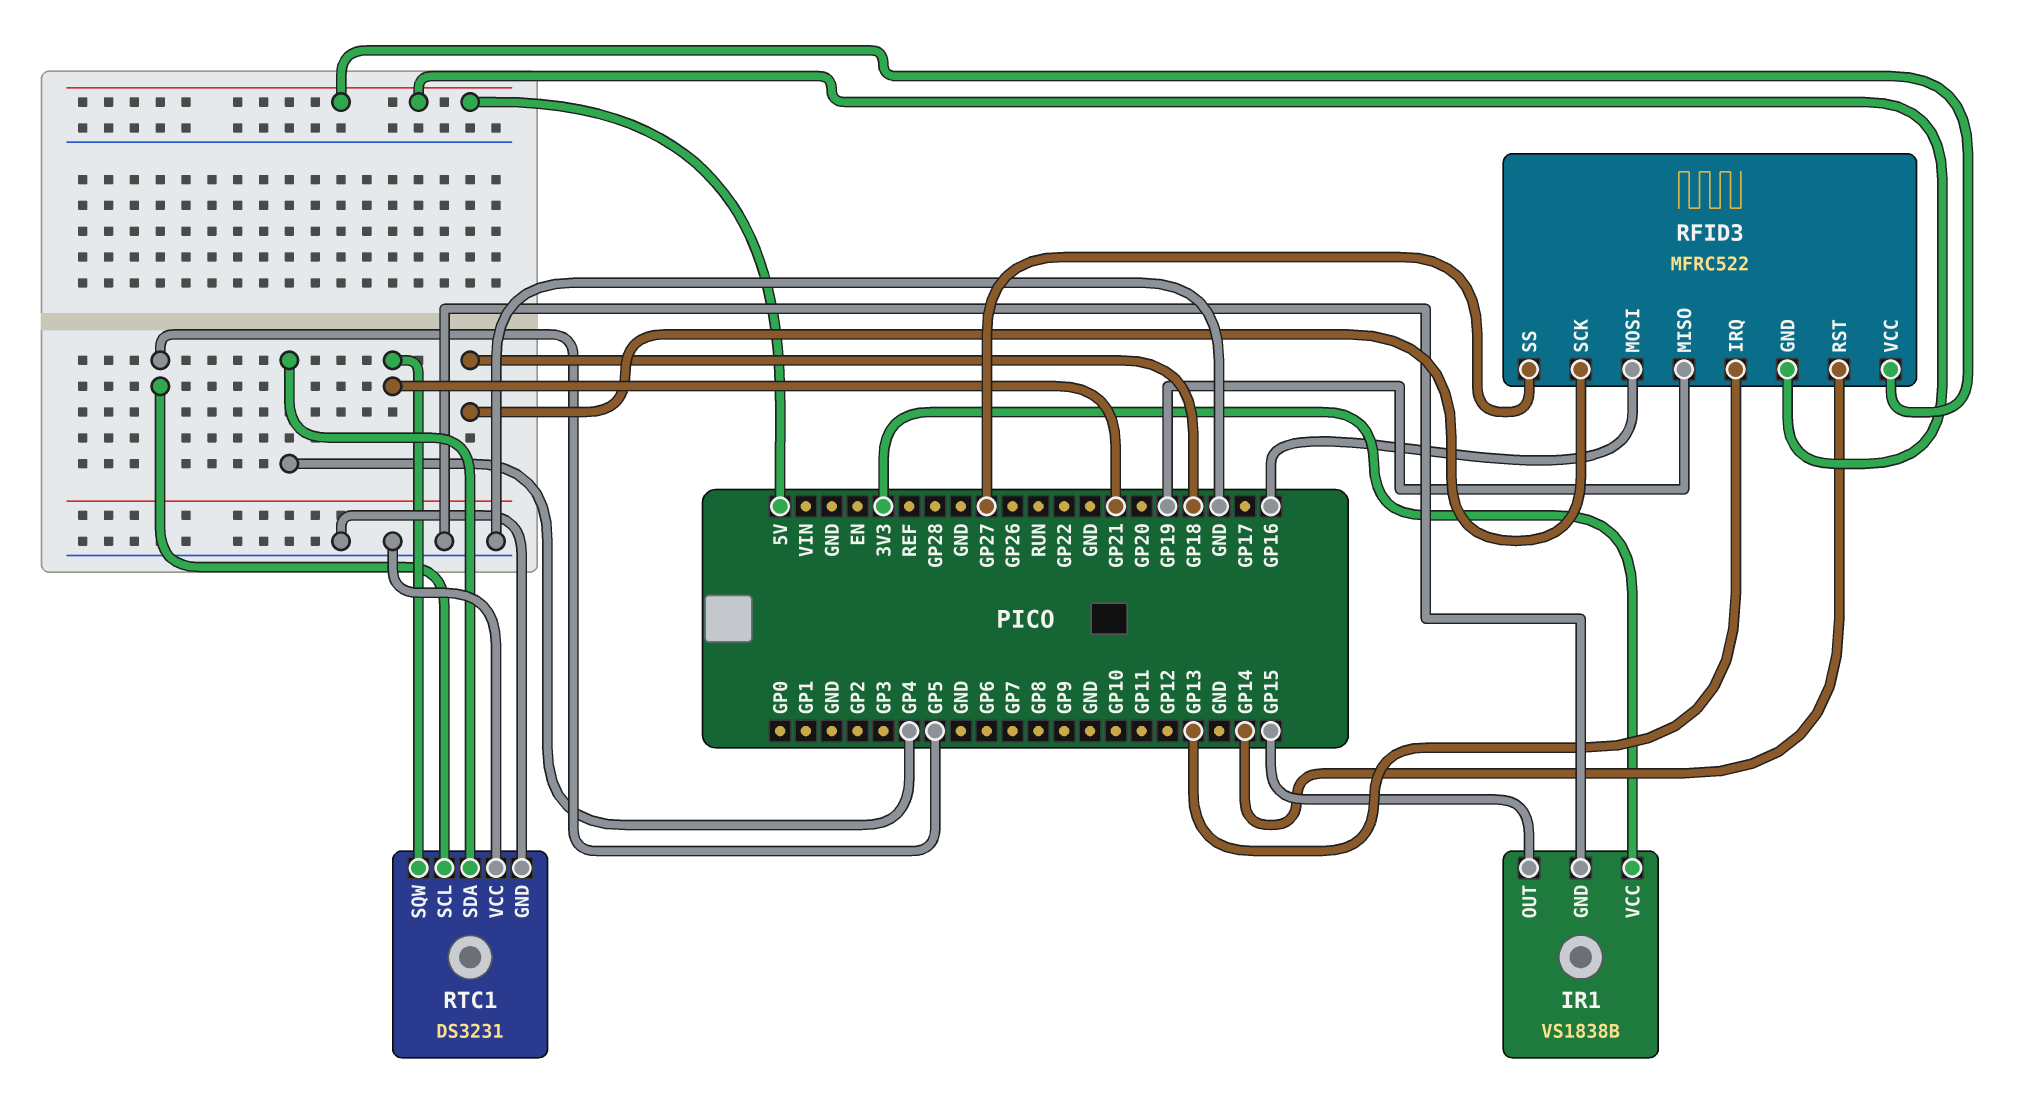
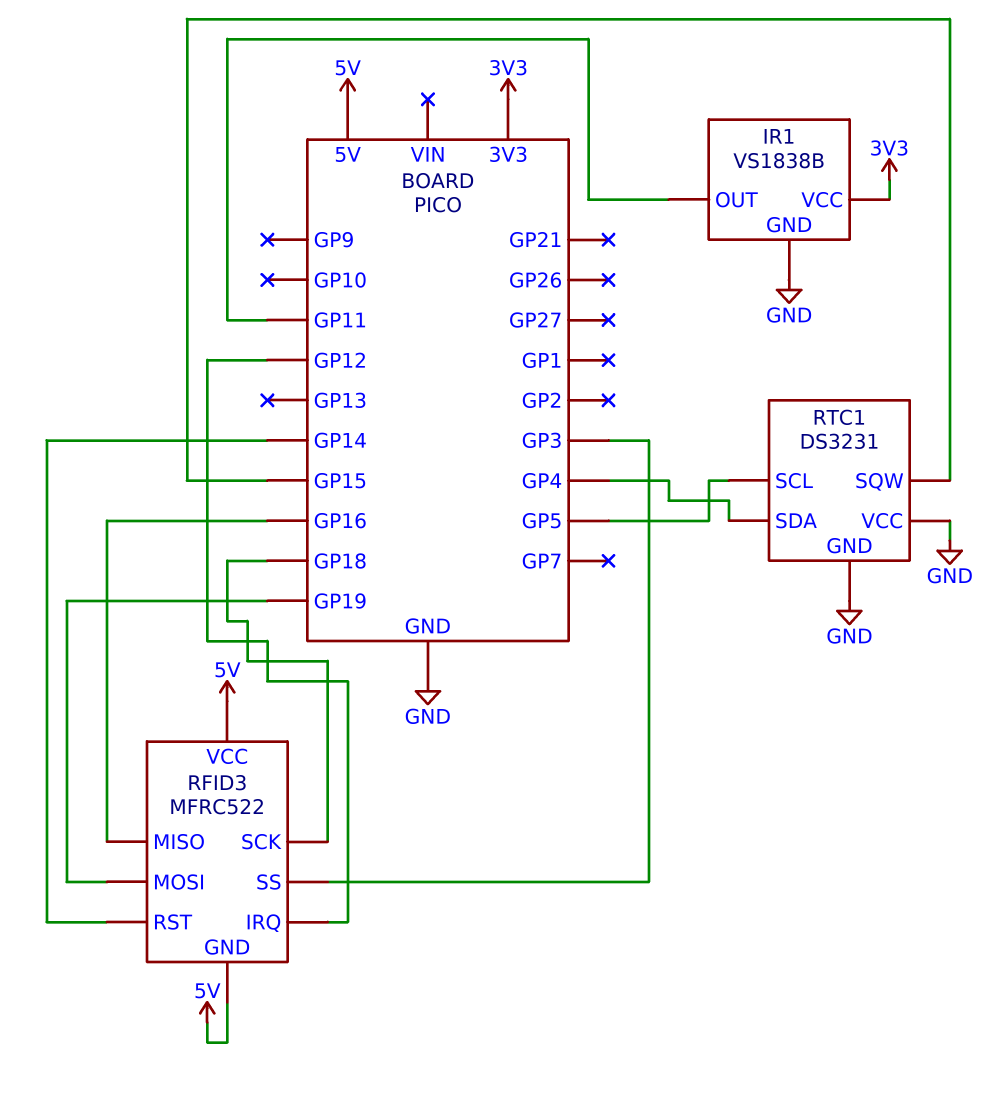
IR1 pin OUT: GP15 -> GP11
RFID3 pin IRQ: GP13 -> GP12
RFID3 pin MISO: GP19 -> GP16
RFID3 pin MOSI: GP16 -> GP19
RFID3 pin SS: GP27 -> GP3
RTC1 pin SQW: GP21 -> GP15

